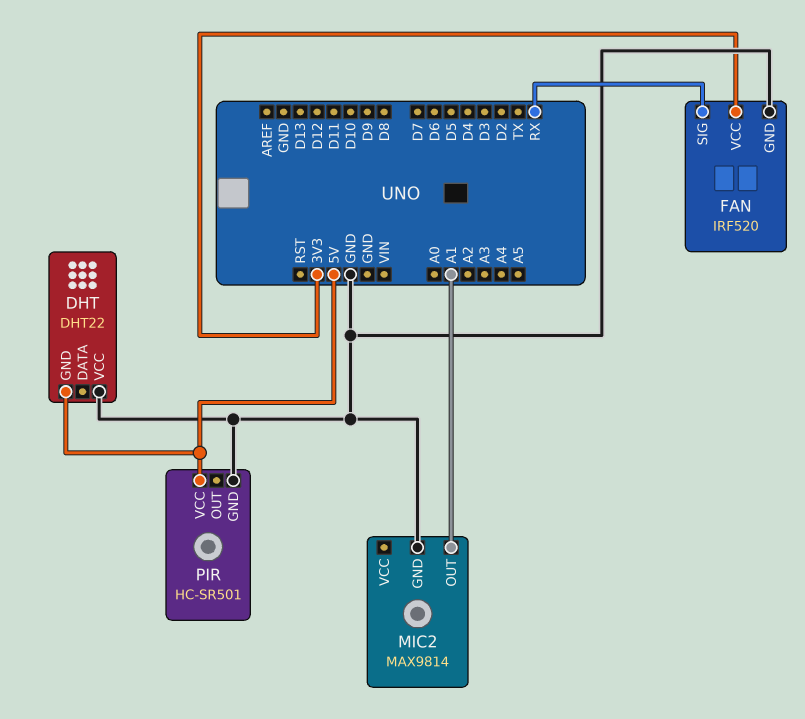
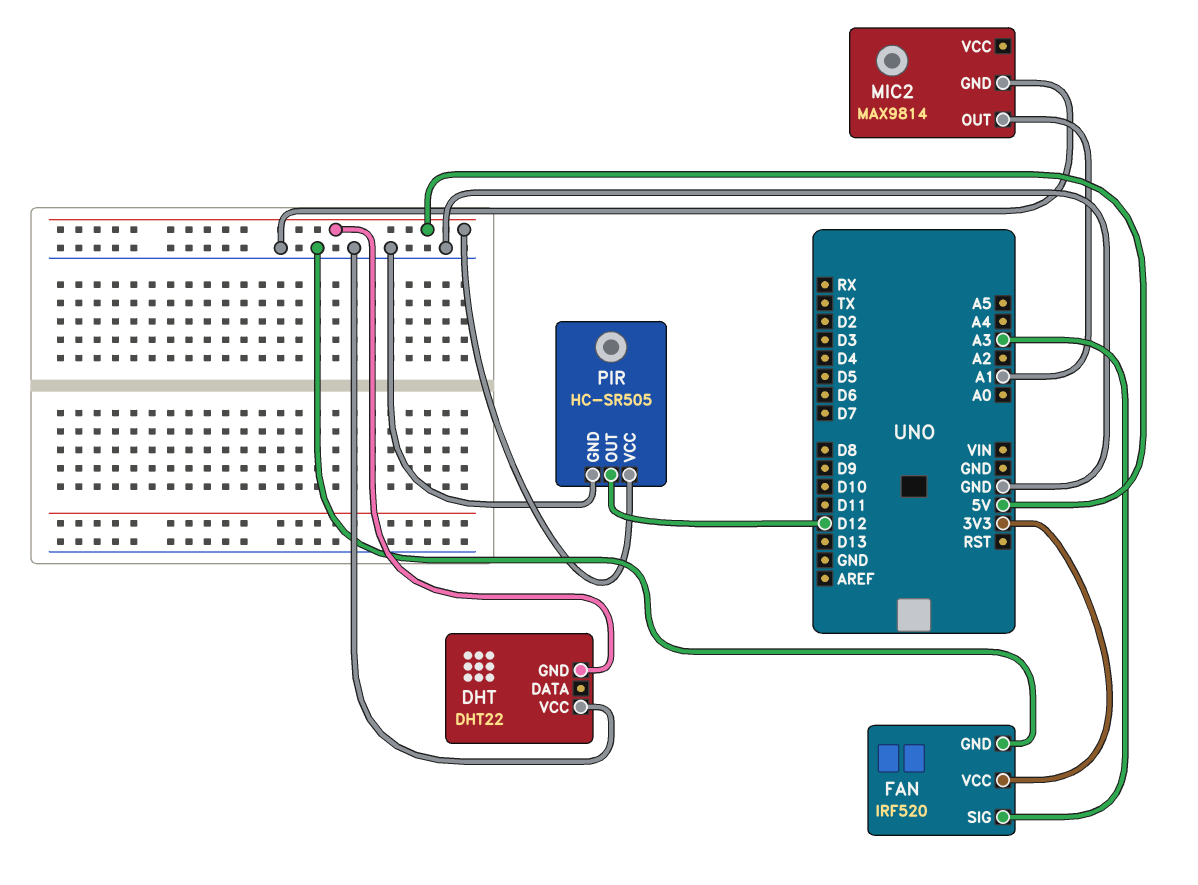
FAN pin SIG: RX -> A3
PIR: HC-SR501 -> HC-SR505
PIR pin OUT: none -> D12

